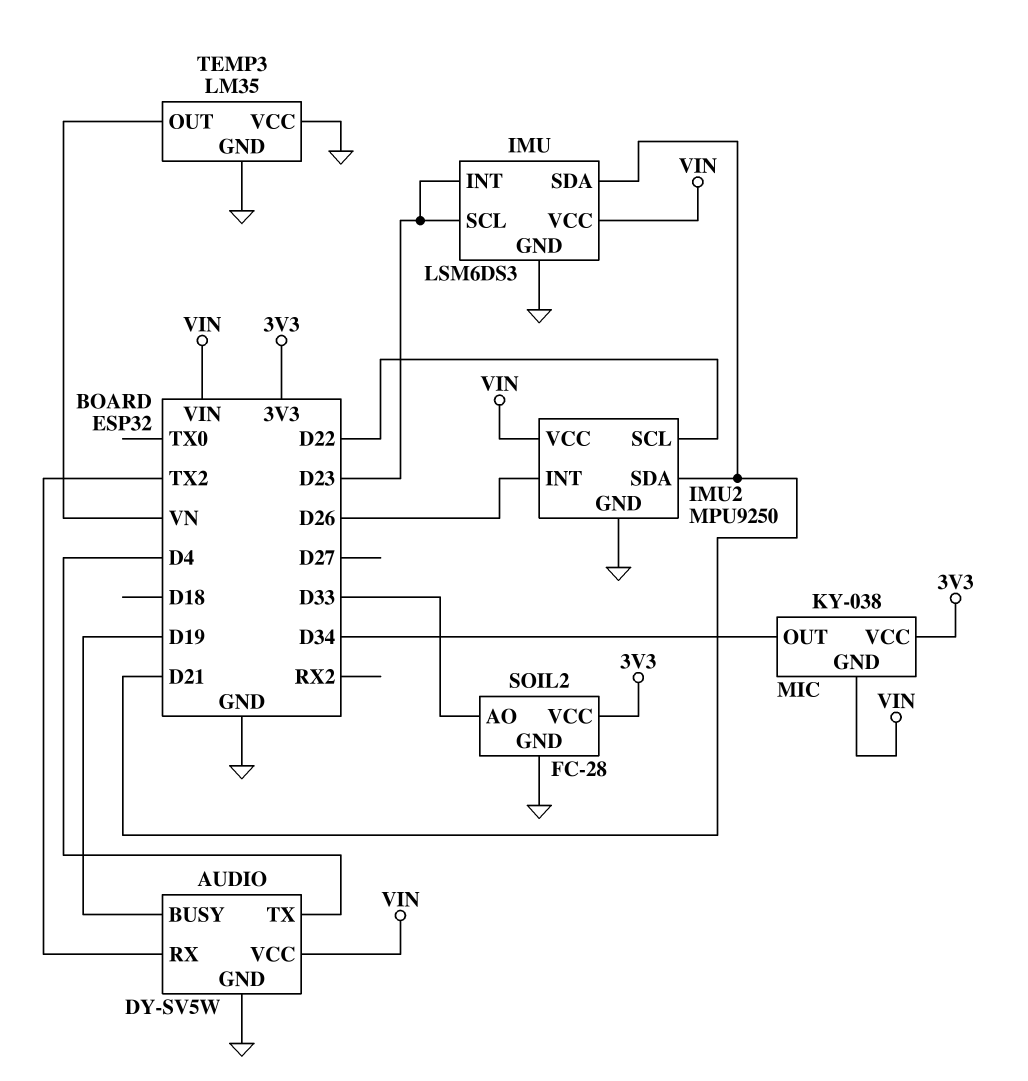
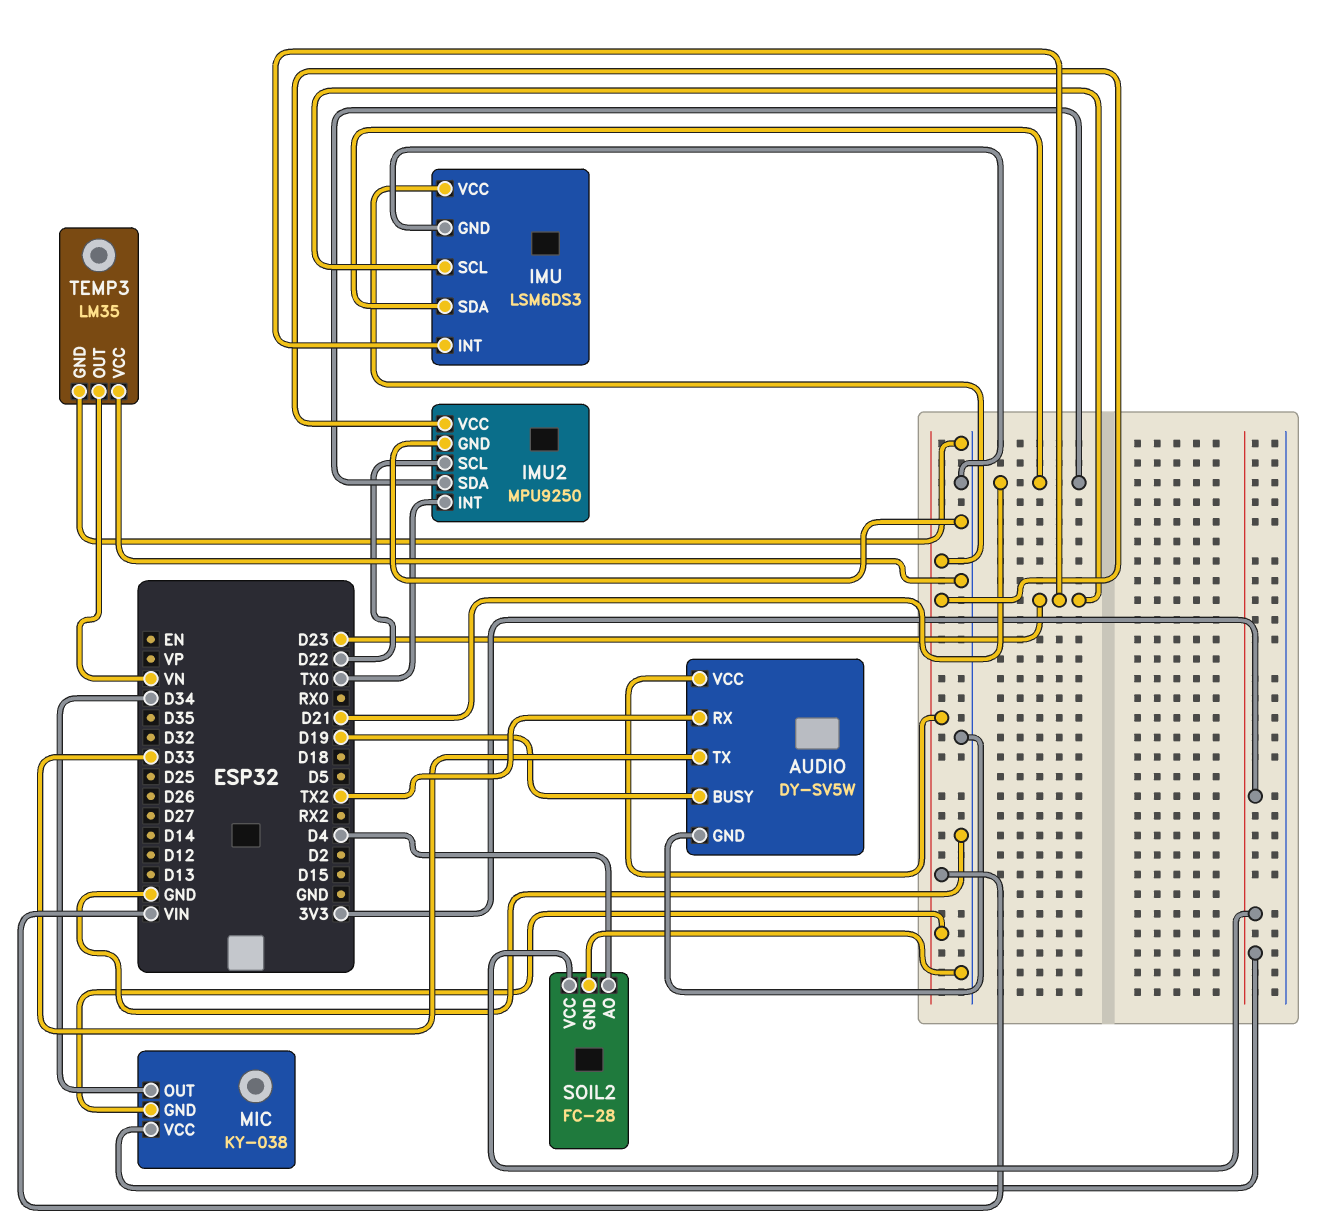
AUDIO pin TX: D4 -> D33
IMU2 pin INT: D26 -> TX0
SOIL2 pin AO: D33 -> D4

